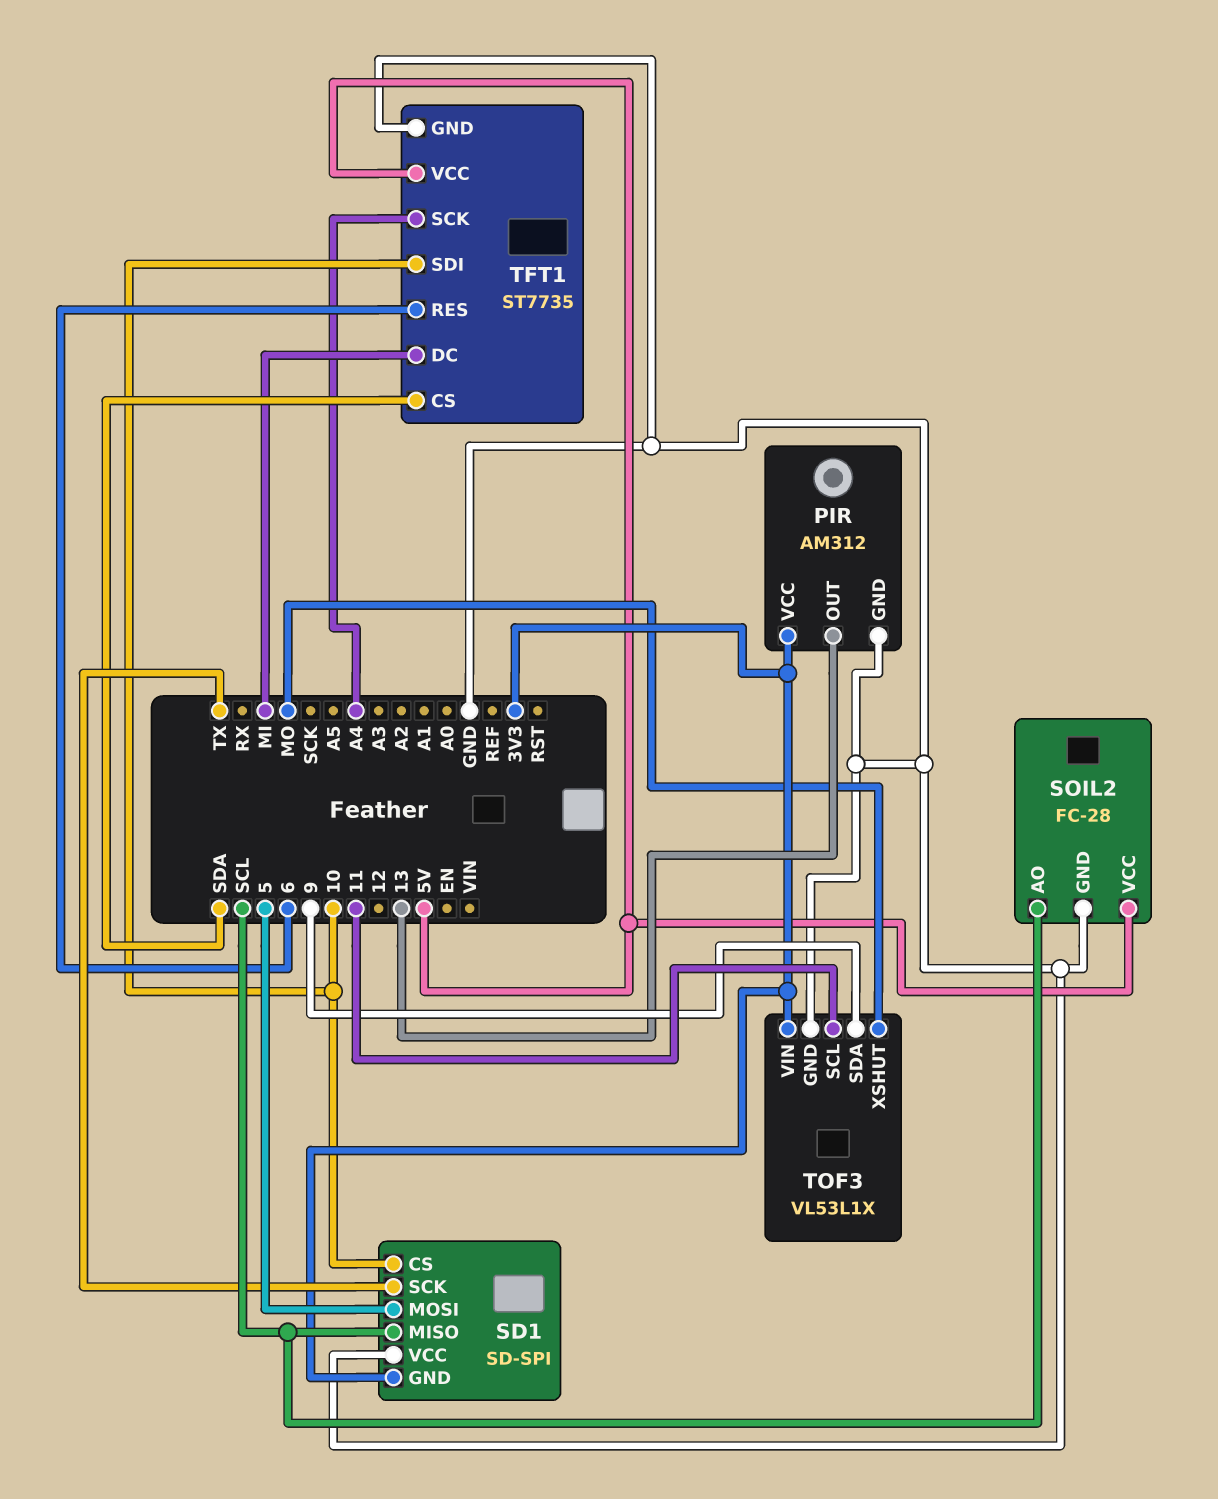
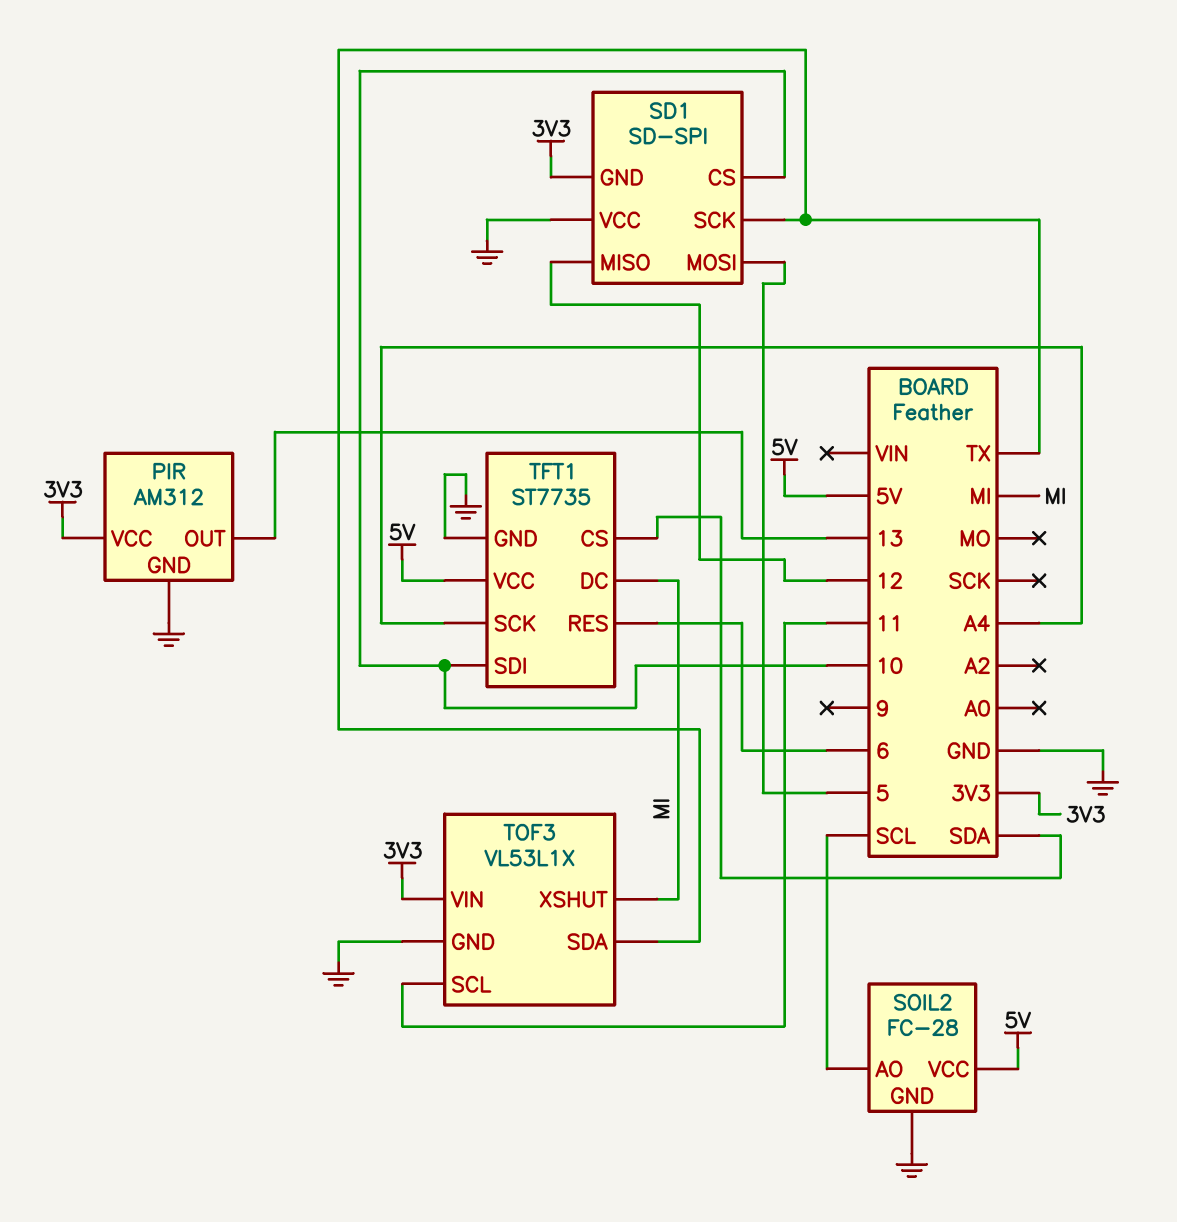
SD1 pin MISO: SCL -> 12
TOF3 pin SDA: 9 -> TX
TOF3 pin XSHUT: MO -> MI

